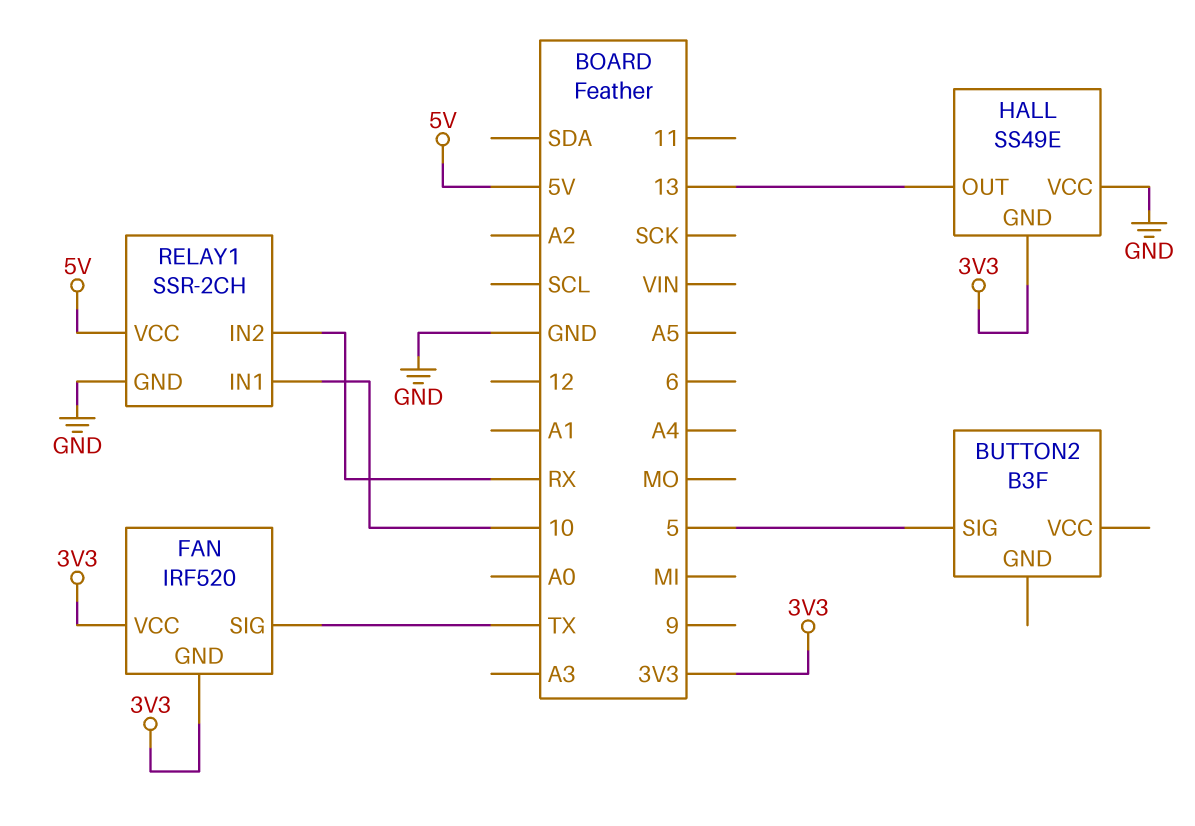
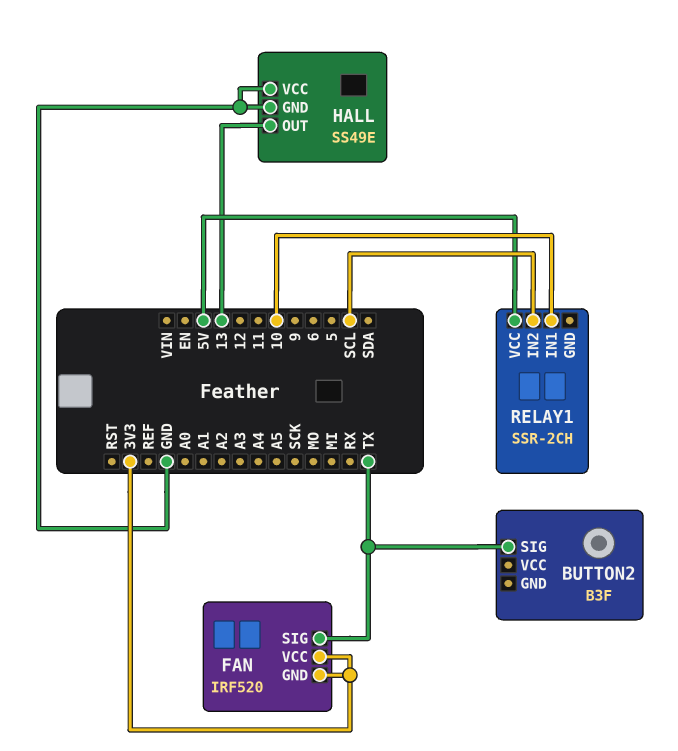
BUTTON2 pin SIG: 5 -> TX
HALL pin GND: 3V3 -> GND
RELAY1 pin GND: GND -> none
RELAY1 pin IN2: RX -> SCL

